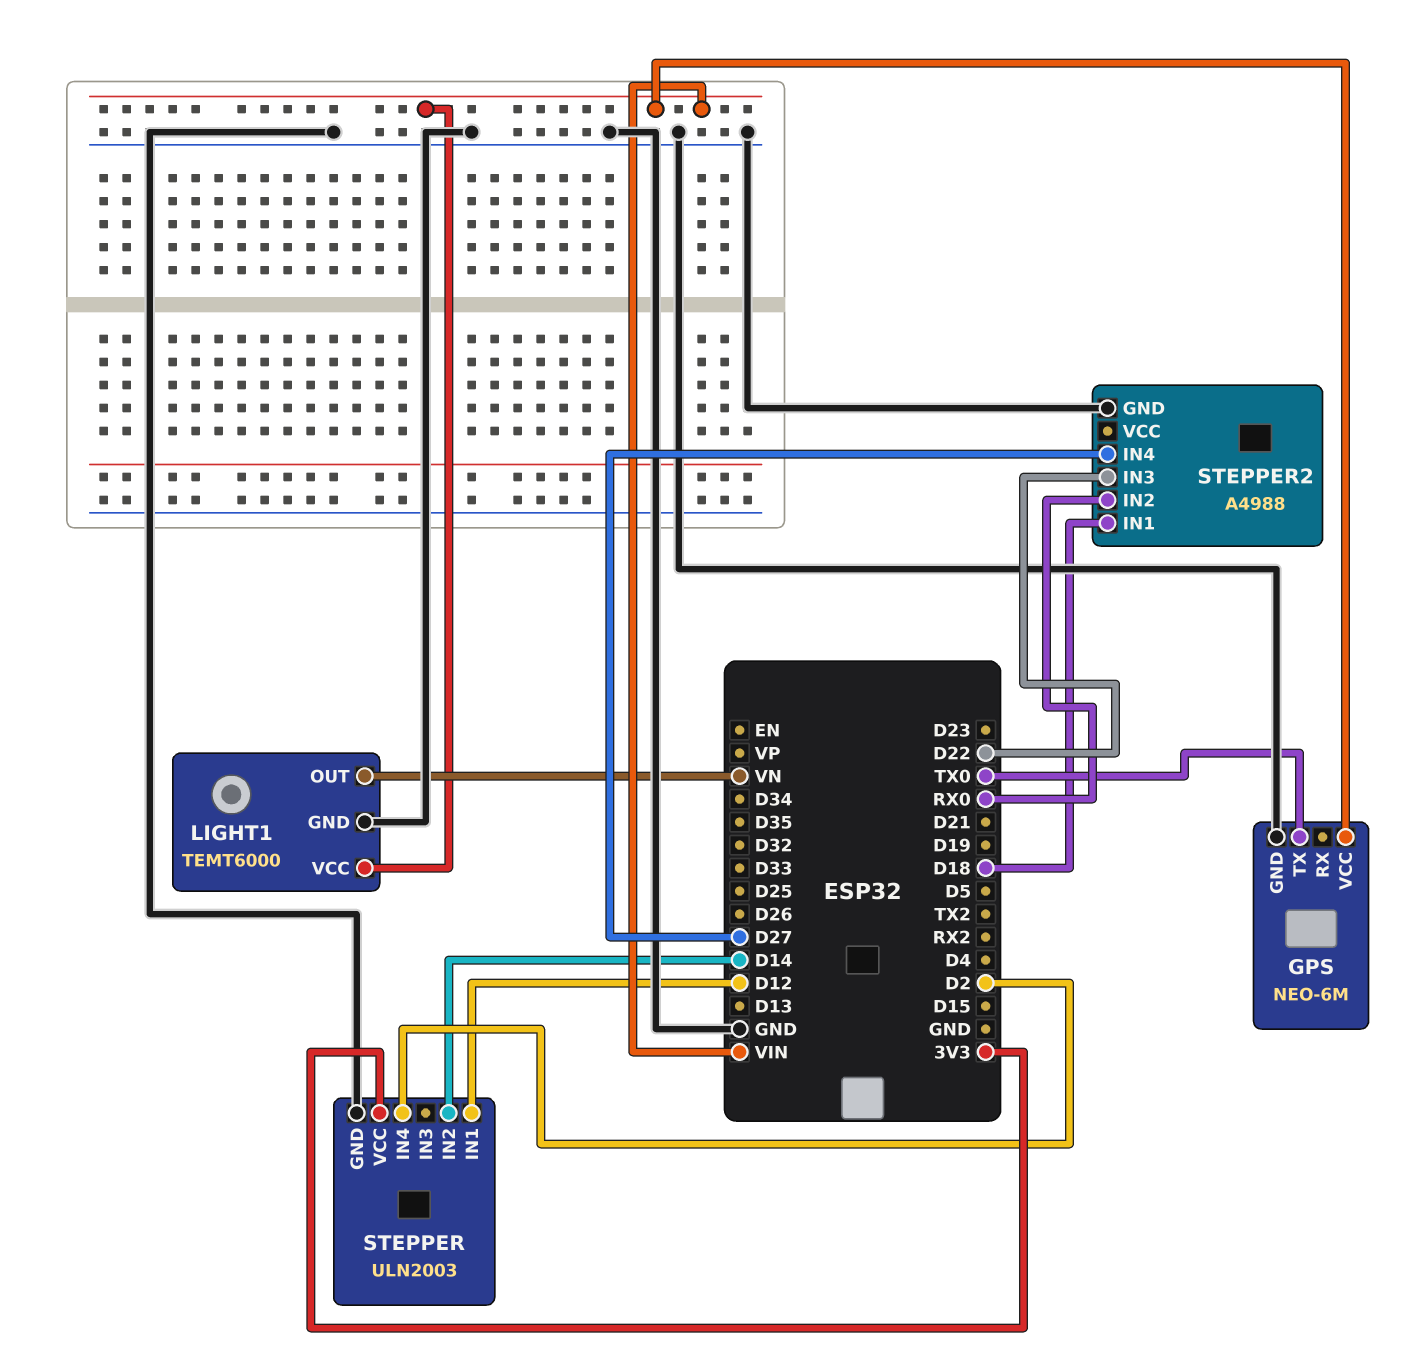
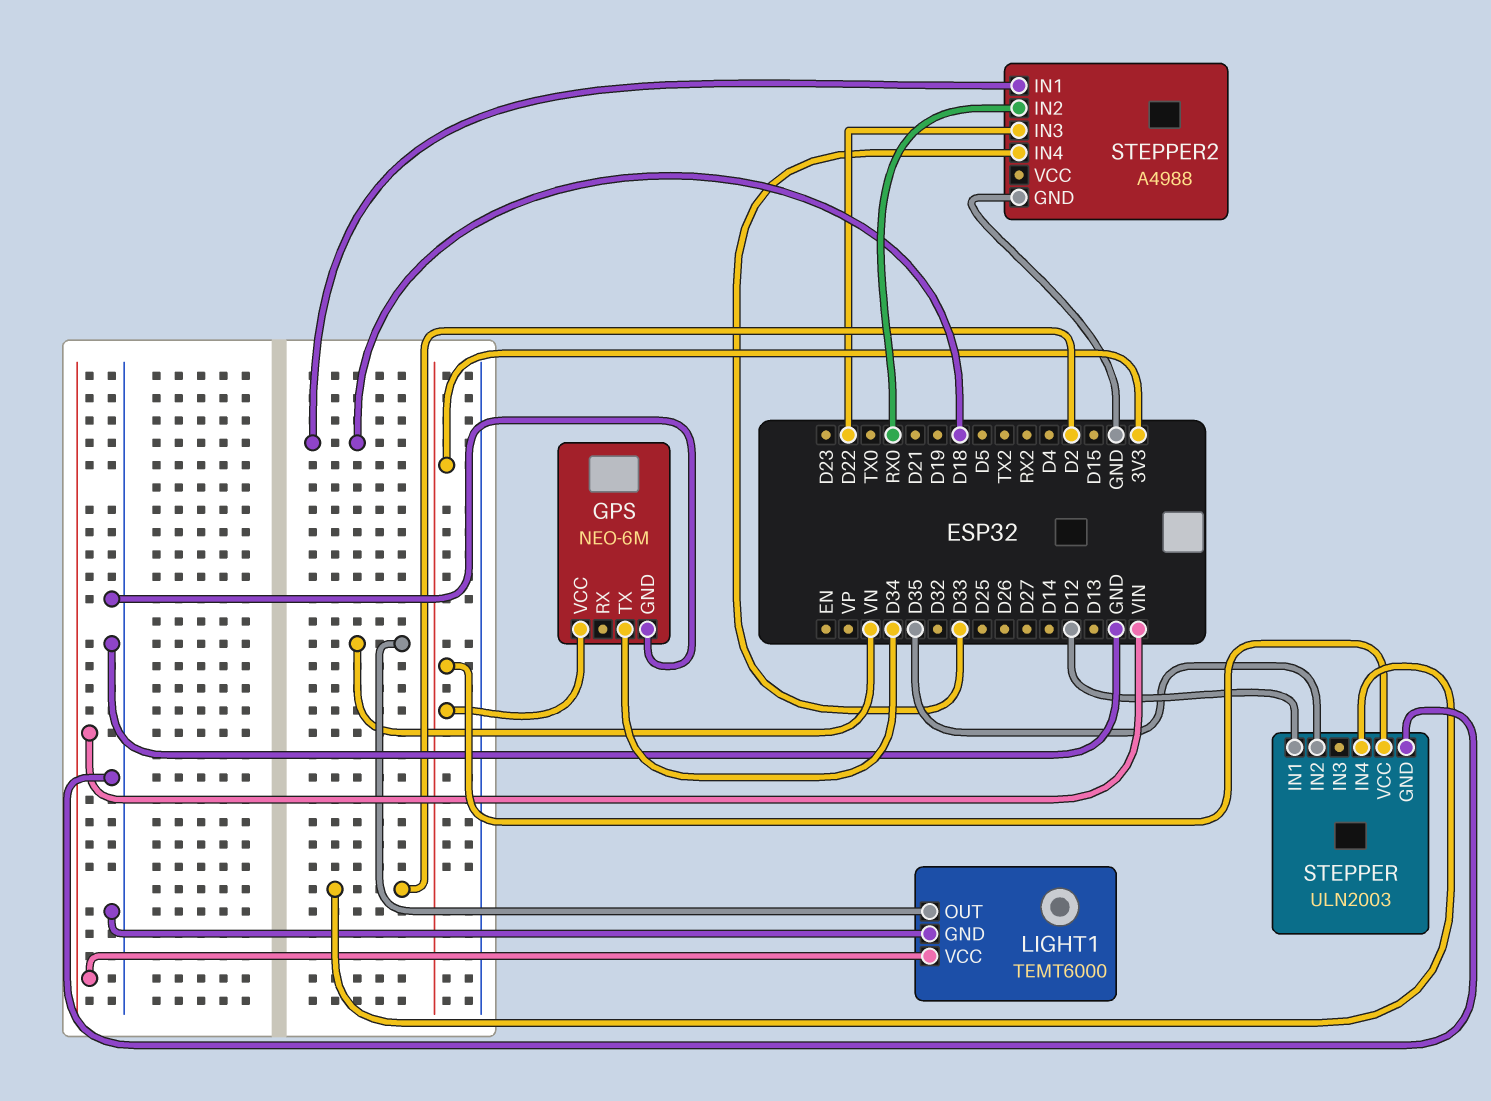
GPS pin TX: TX0 -> D34
GPS pin VCC: VIN -> 3V3
STEPPER pin IN2: D14 -> D35
STEPPER2 pin IN4: D27 -> D33

